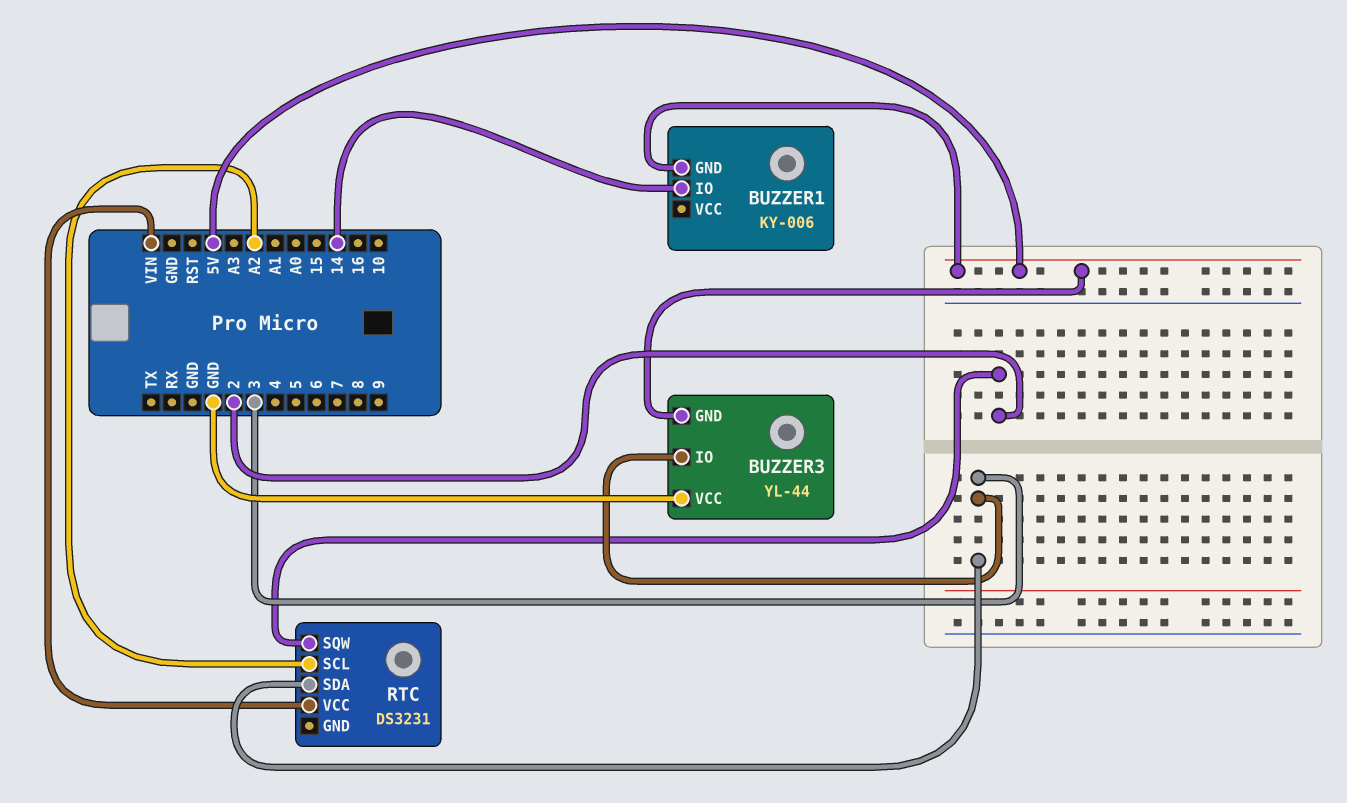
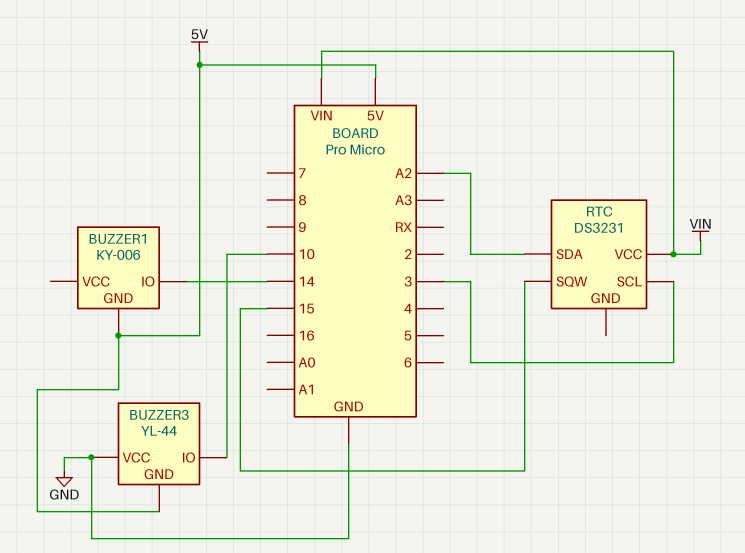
BUZZER3 pin IO: 3 -> 10
RTC pin SCL: A2 -> 3
RTC pin SDA: 3 -> A2
RTC pin SQW: 2 -> 15

